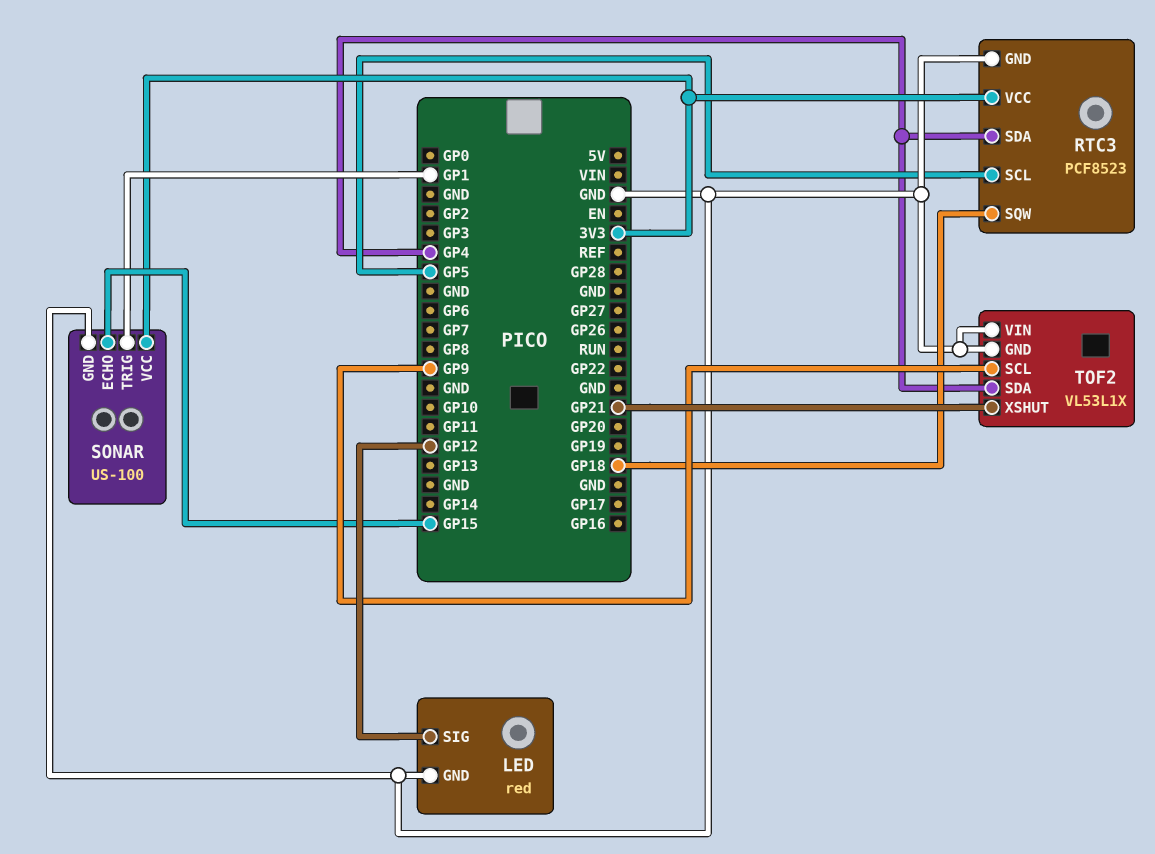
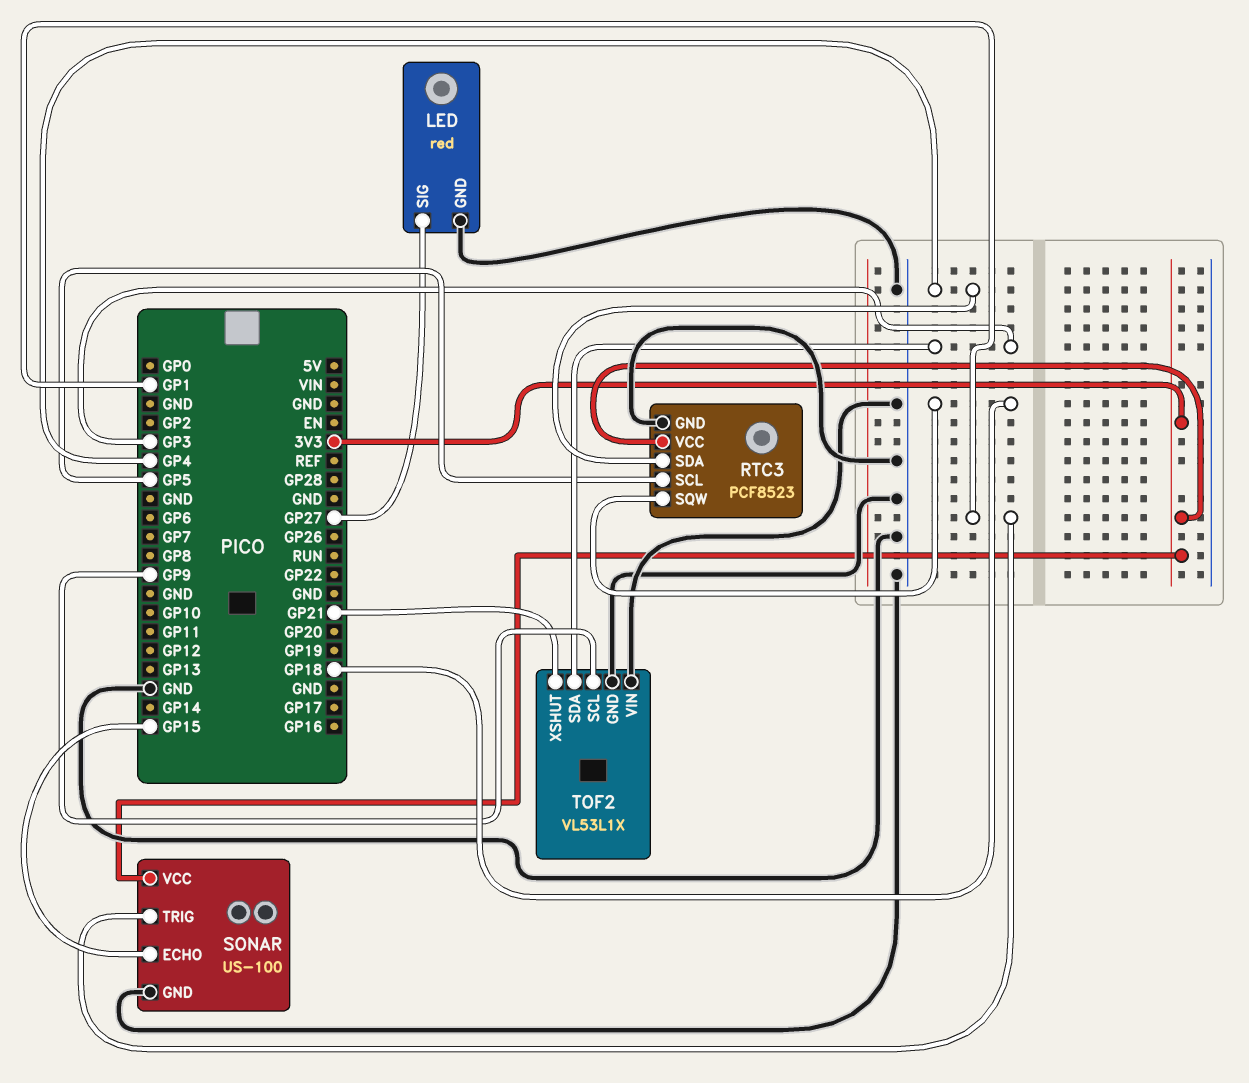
LED pin SIG: GP12 -> GP27
TOF2 pin SDA: GP4 -> GP3

